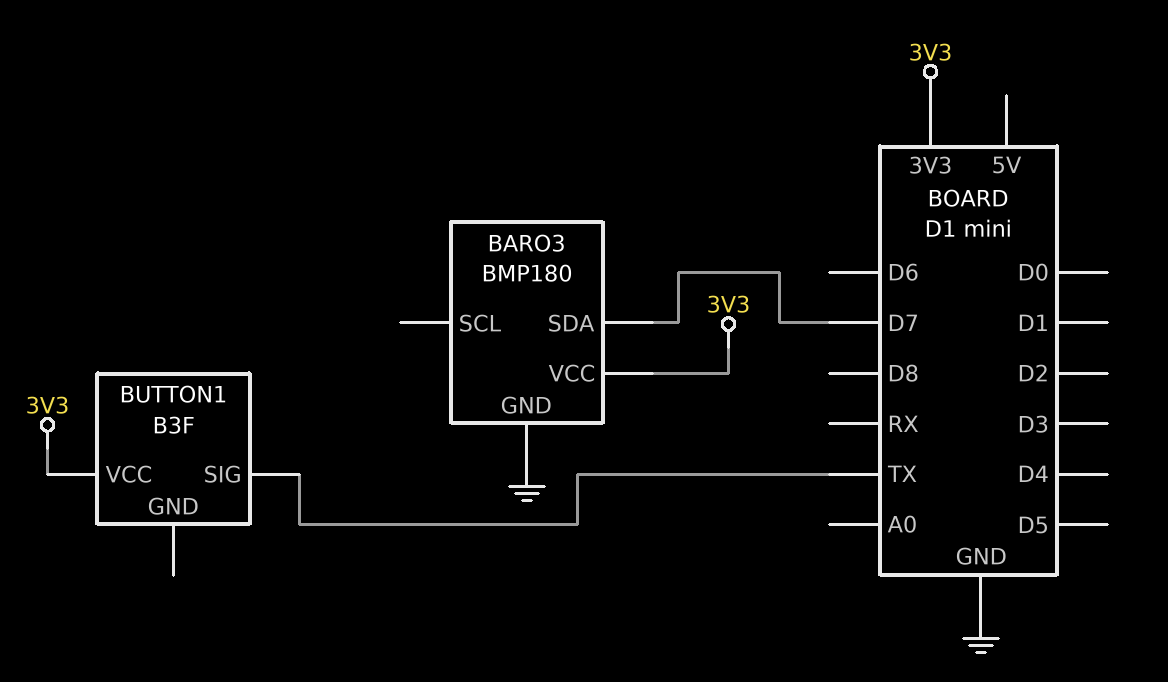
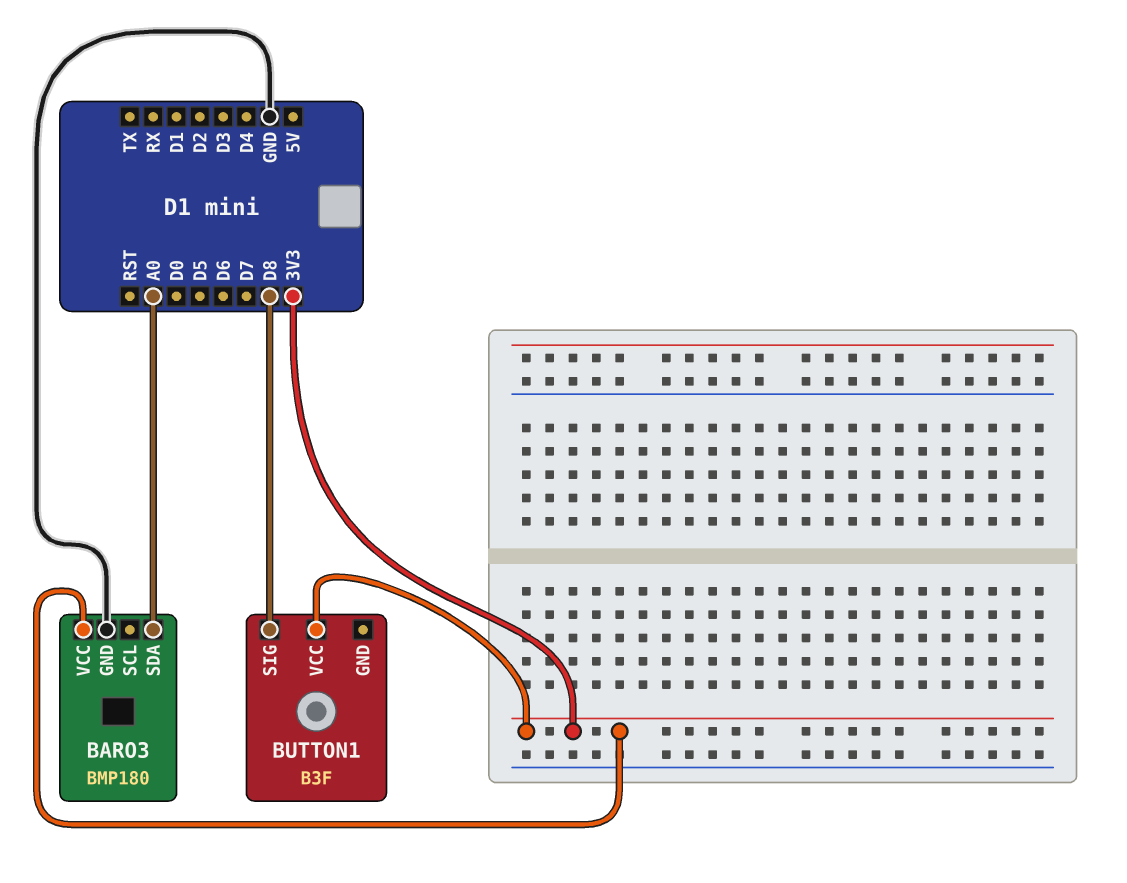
BARO3 pin SDA: D7 -> A0
BUTTON1 pin SIG: TX -> D8

